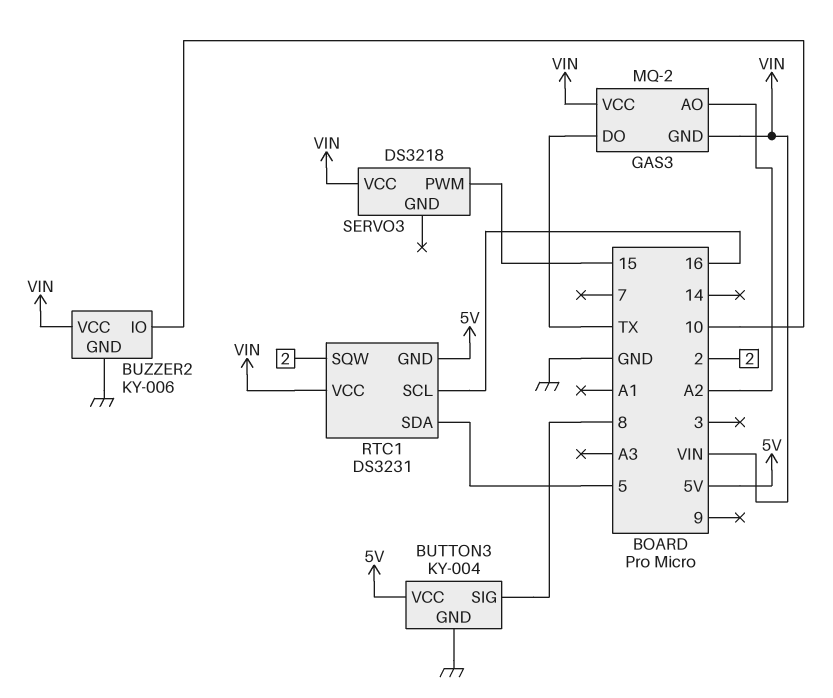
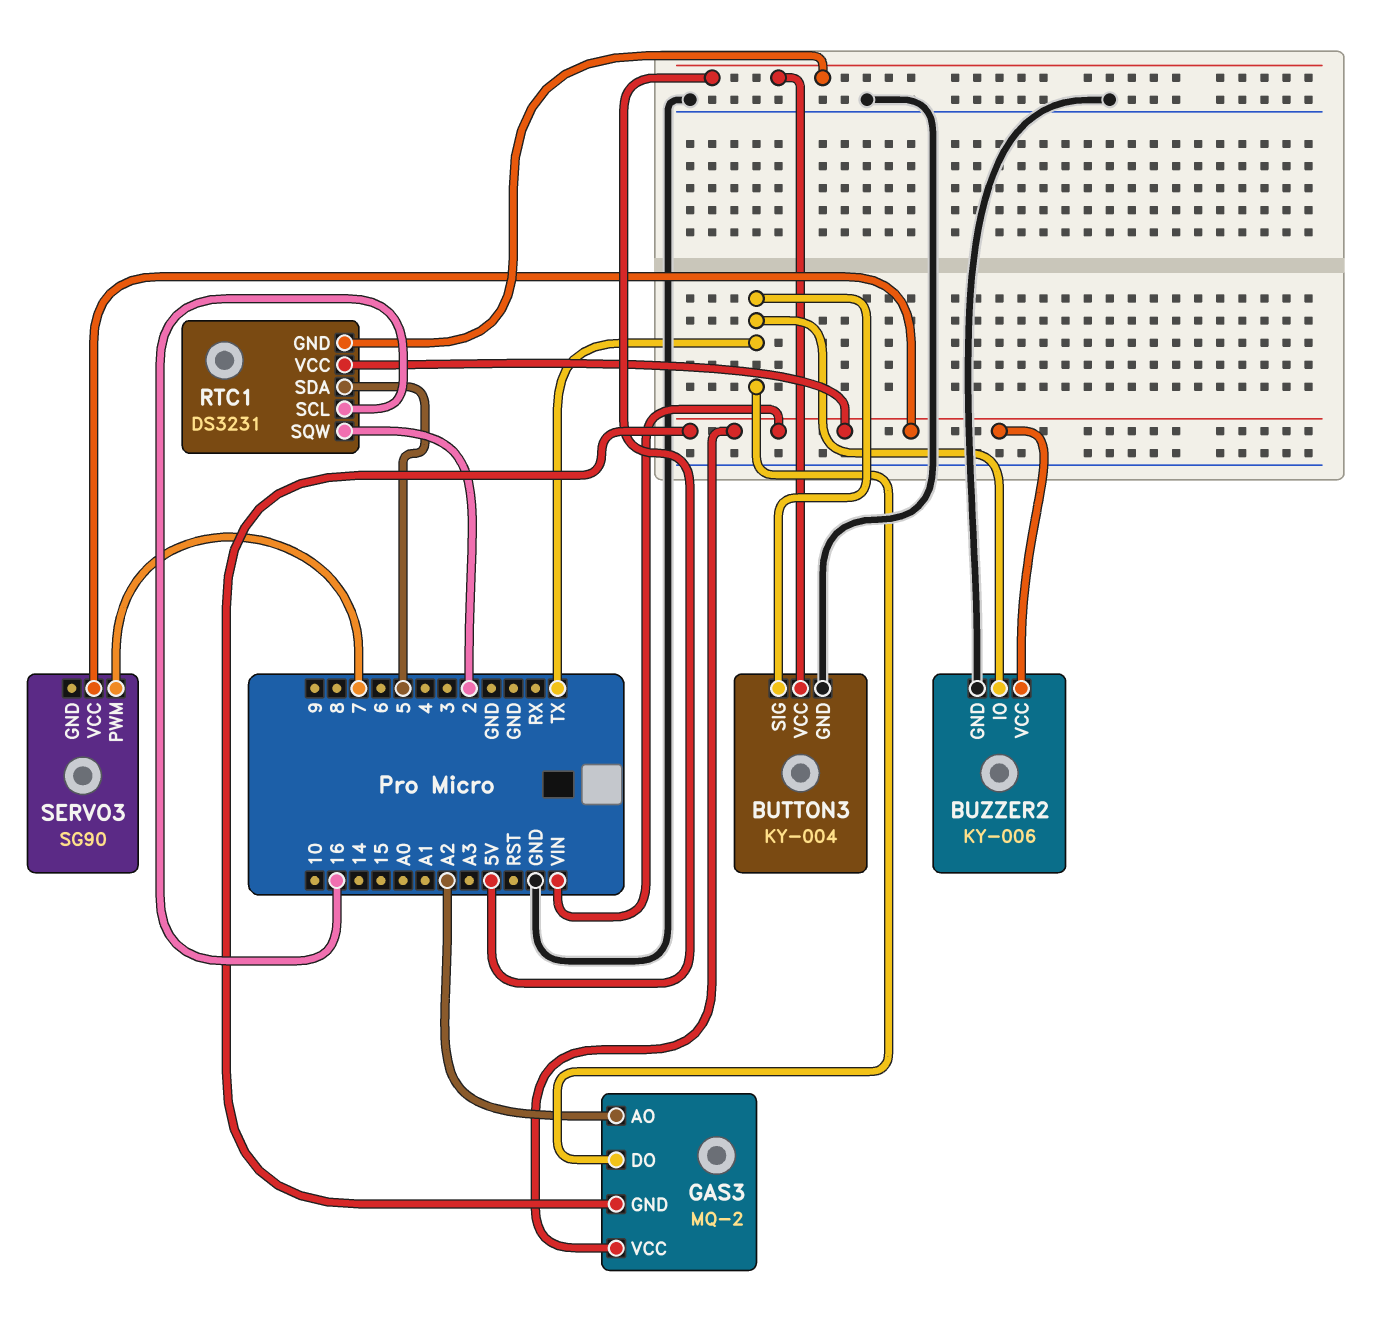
BUTTON3 pin SIG: 8 -> TX
BUZZER2 pin IO: 10 -> TX
SERVO3: DS3218 -> SG90
SERVO3 pin PWM: 15 -> 7

